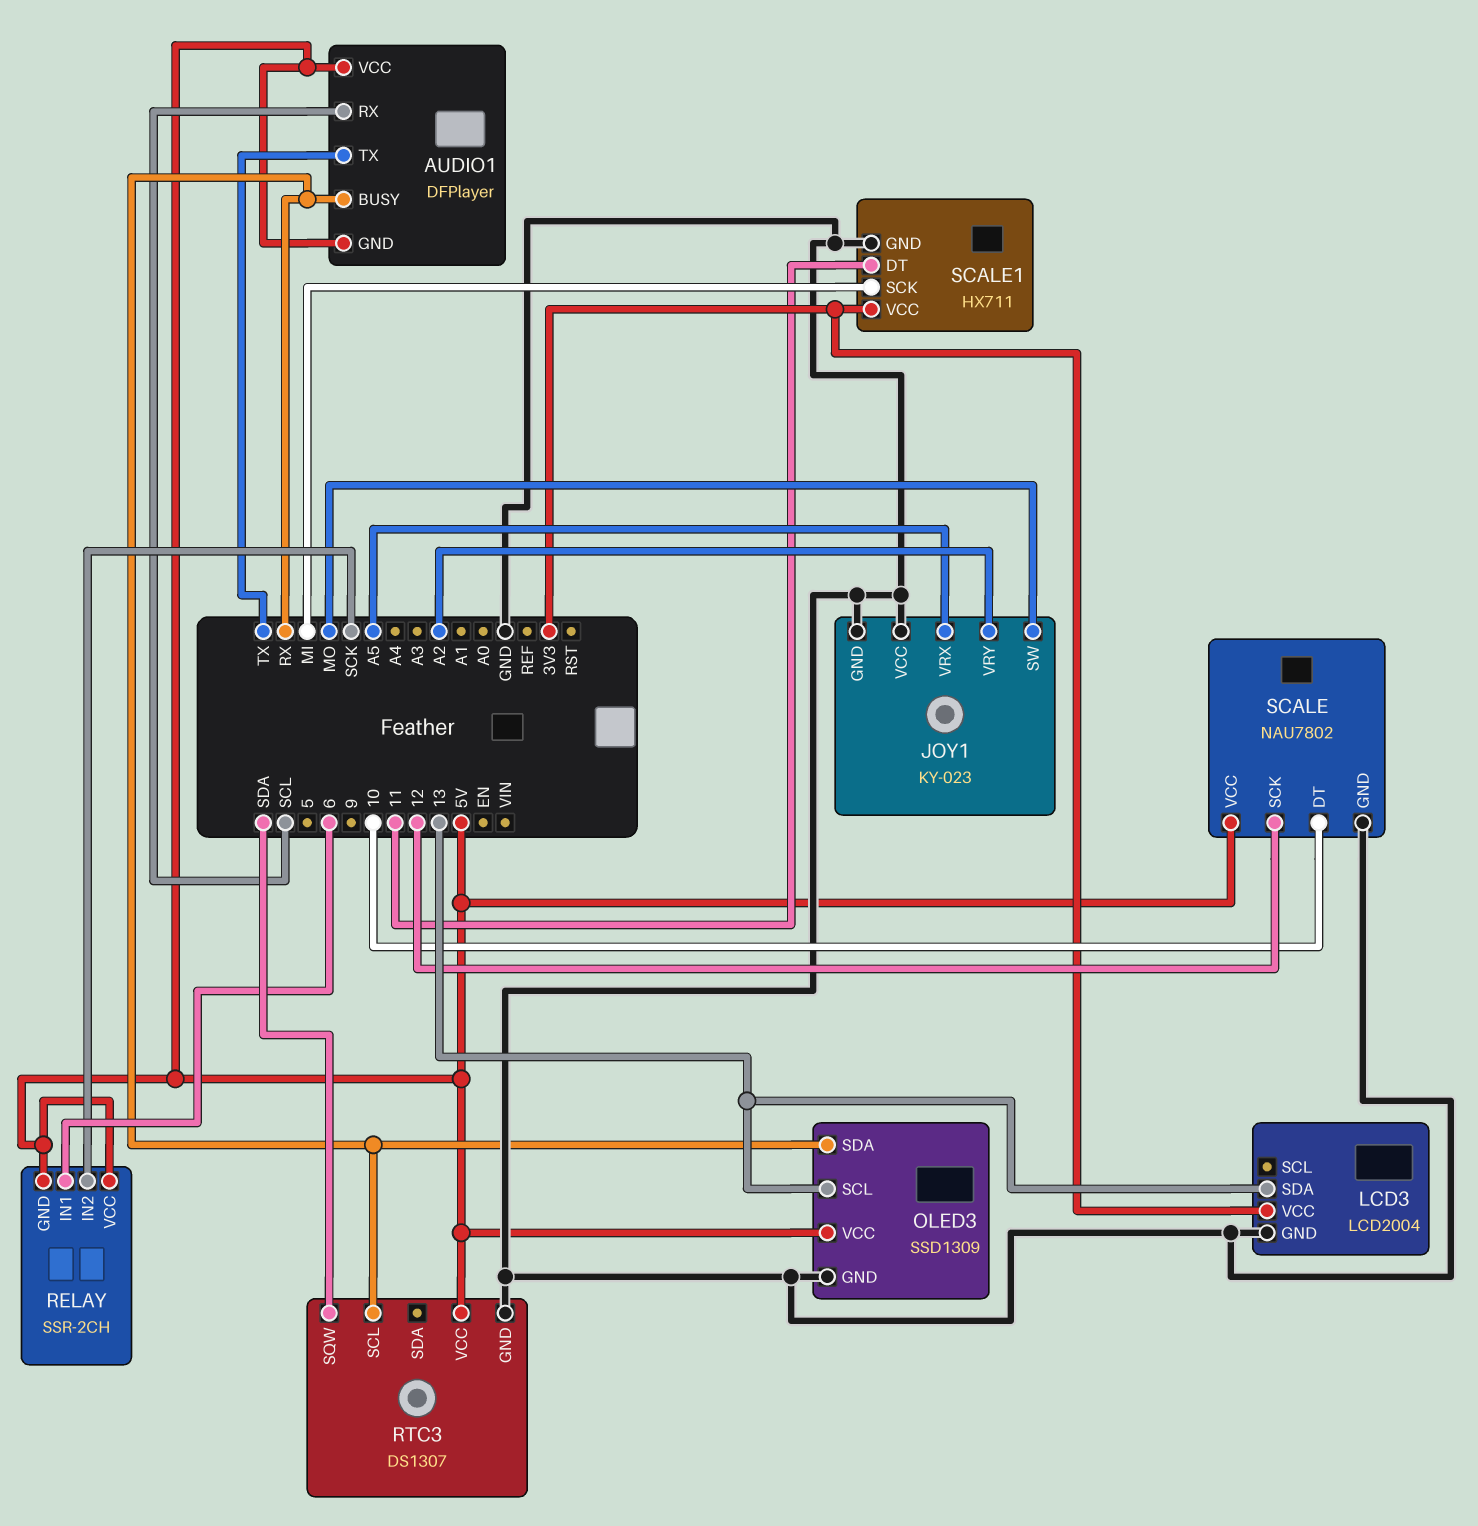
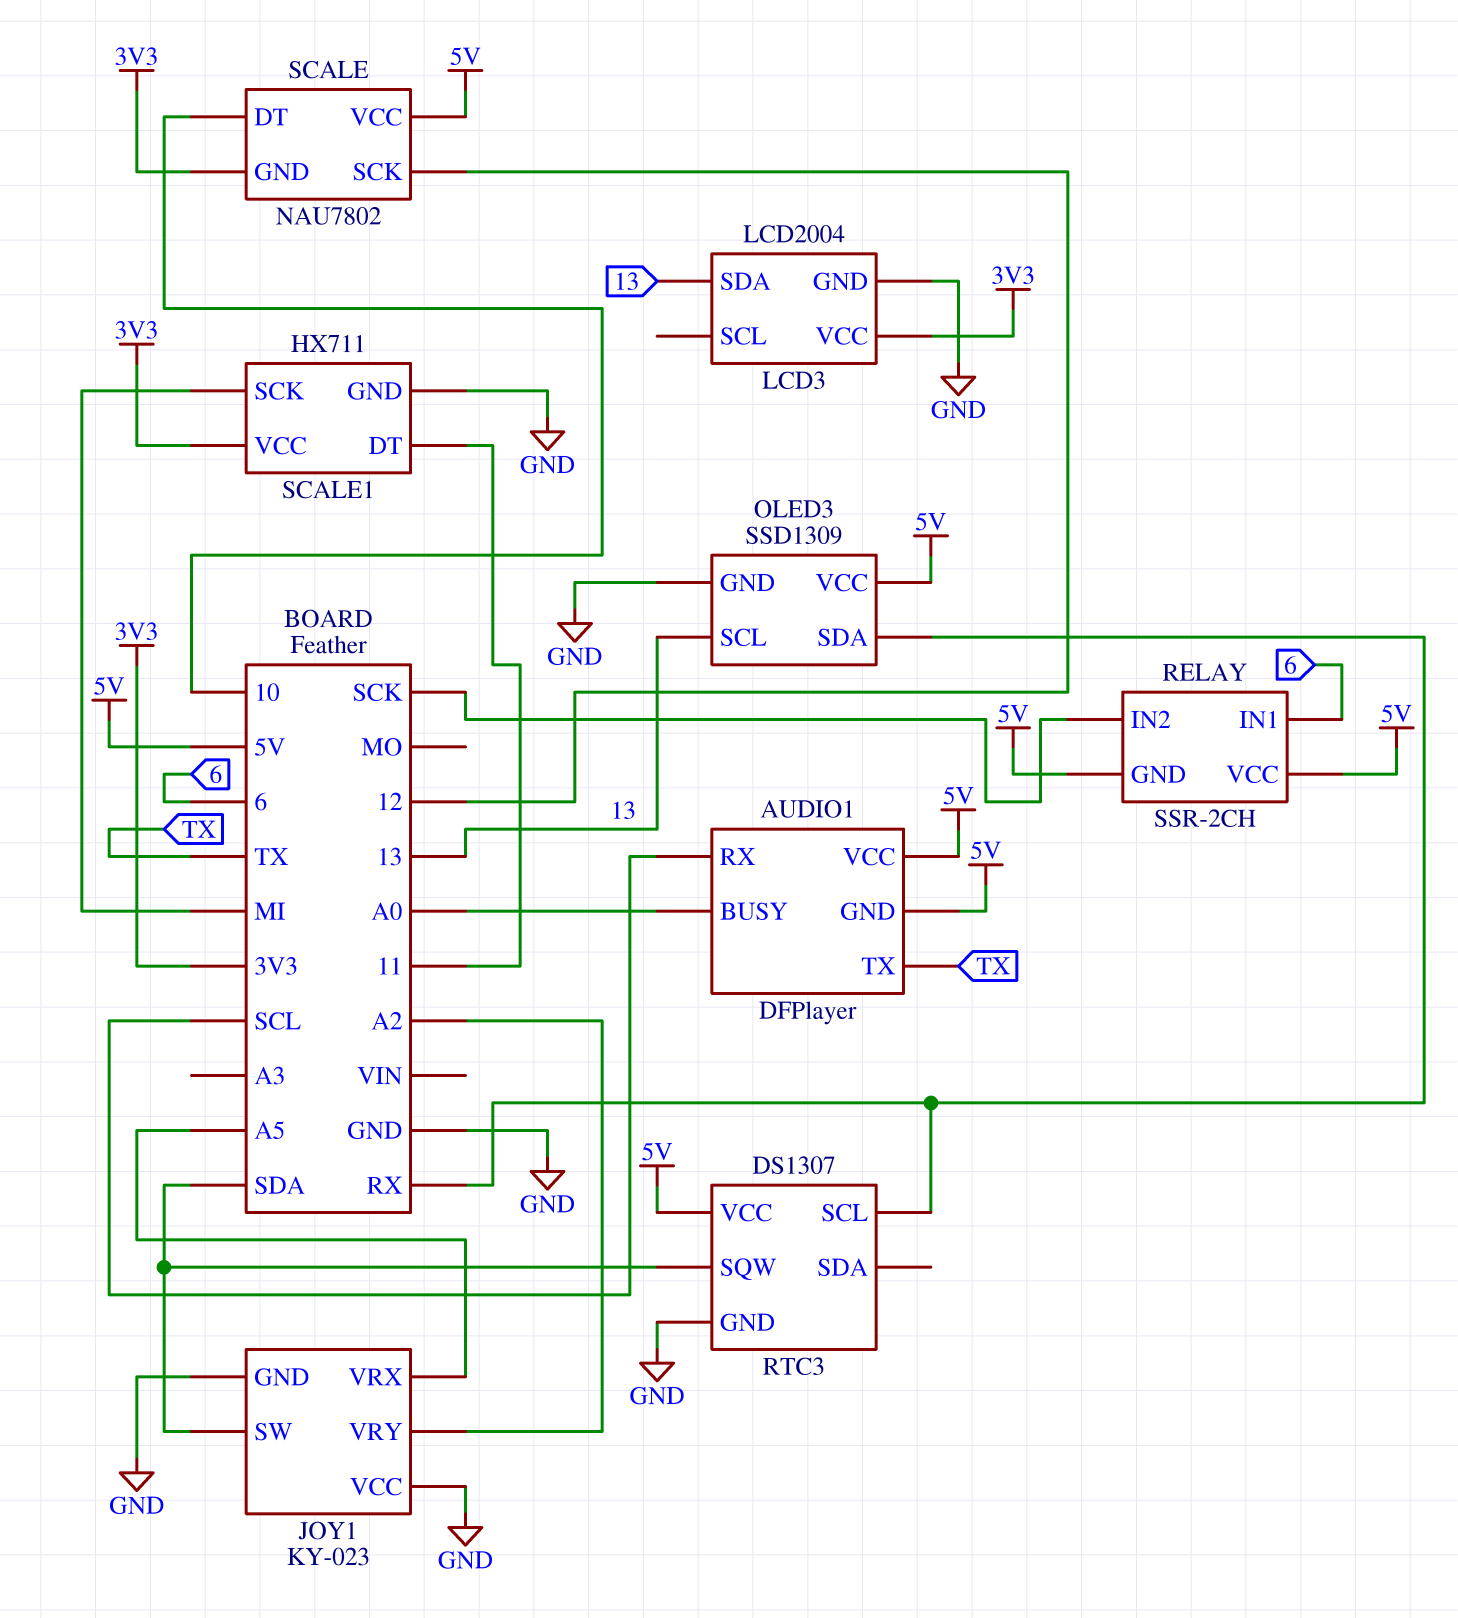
AUDIO1 pin BUSY: RX -> A0
JOY1 pin SW: MO -> SDA
SCALE pin GND: GND -> 3V3

